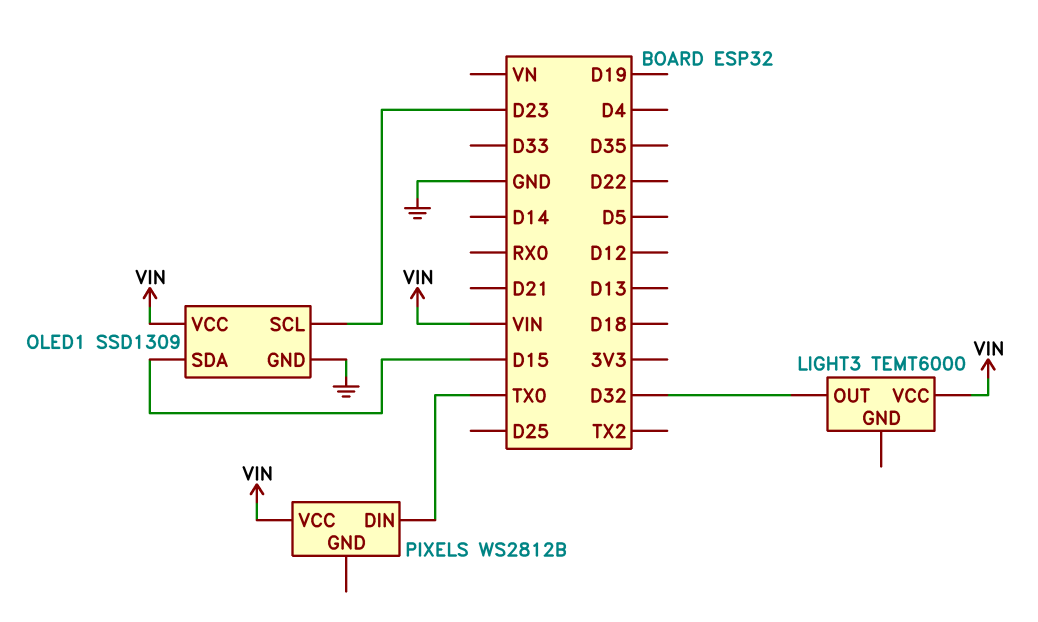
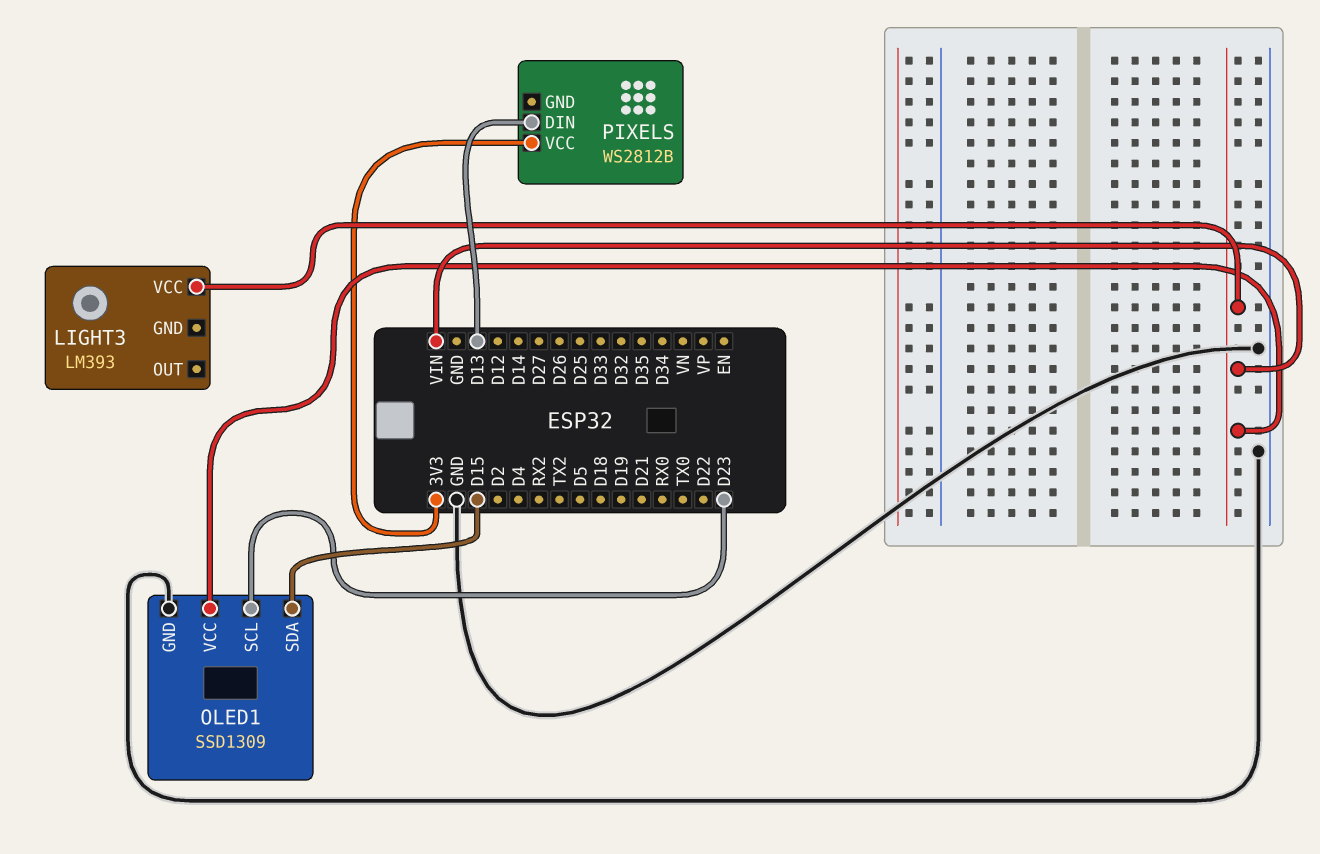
LIGHT3: TEMT6000 -> LM393
LIGHT3 pin OUT: D32 -> none
PIXELS pin DIN: TX0 -> D13
PIXELS pin VCC: VIN -> 3V3

